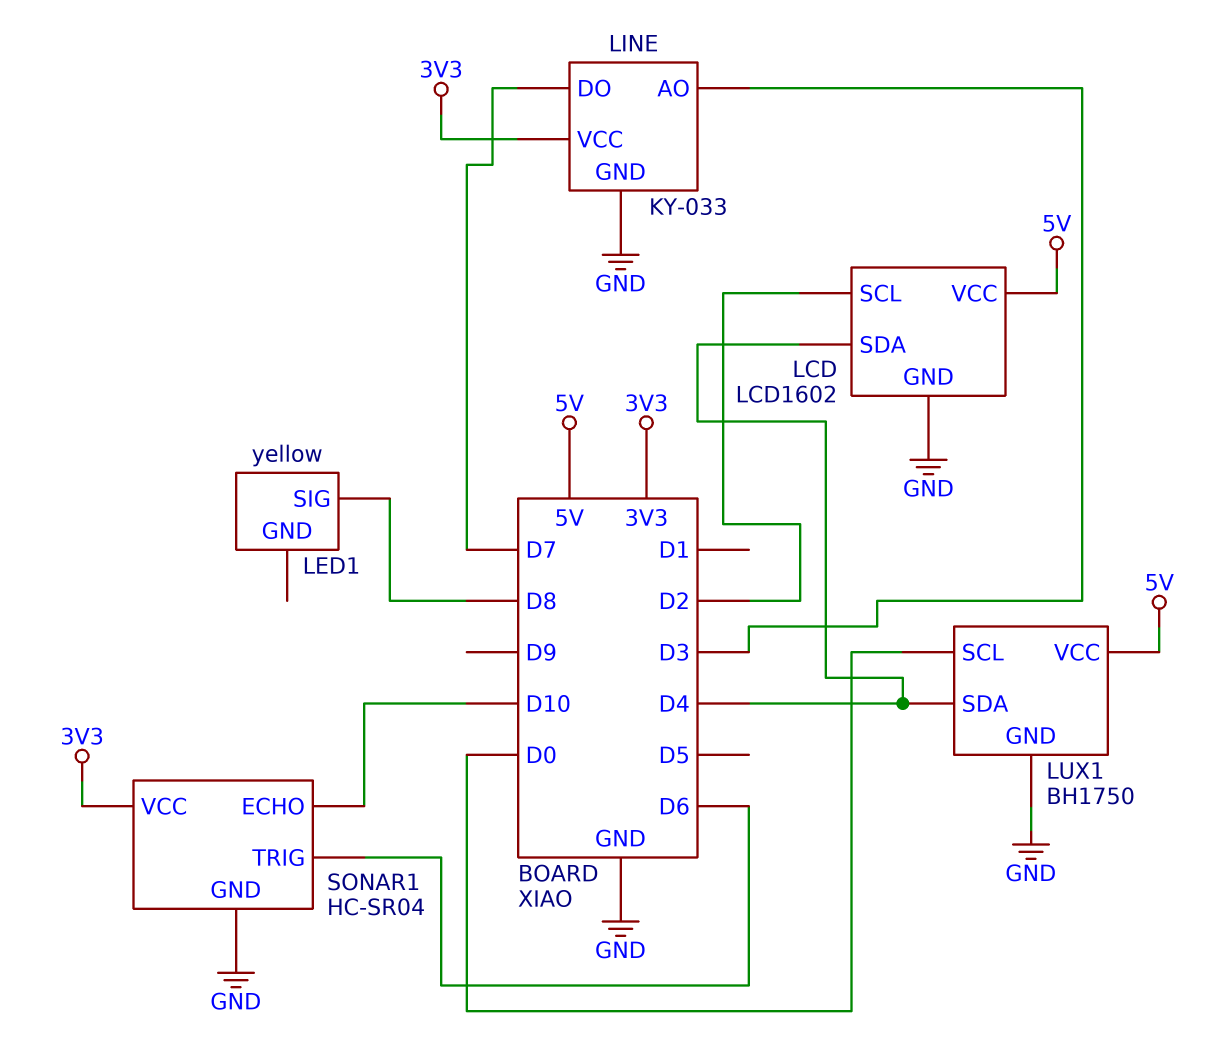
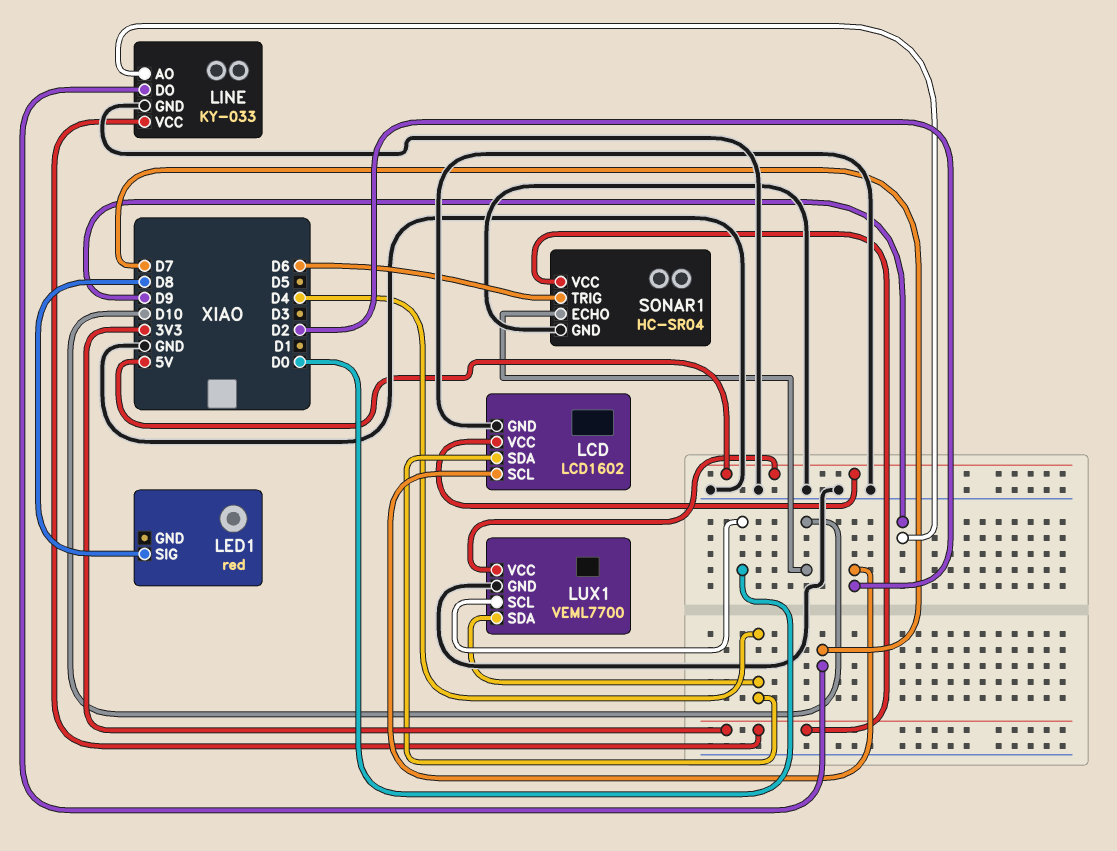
LED1: yellow -> red
LINE pin AO: D3 -> D9
LUX1: BH1750 -> VEML7700

